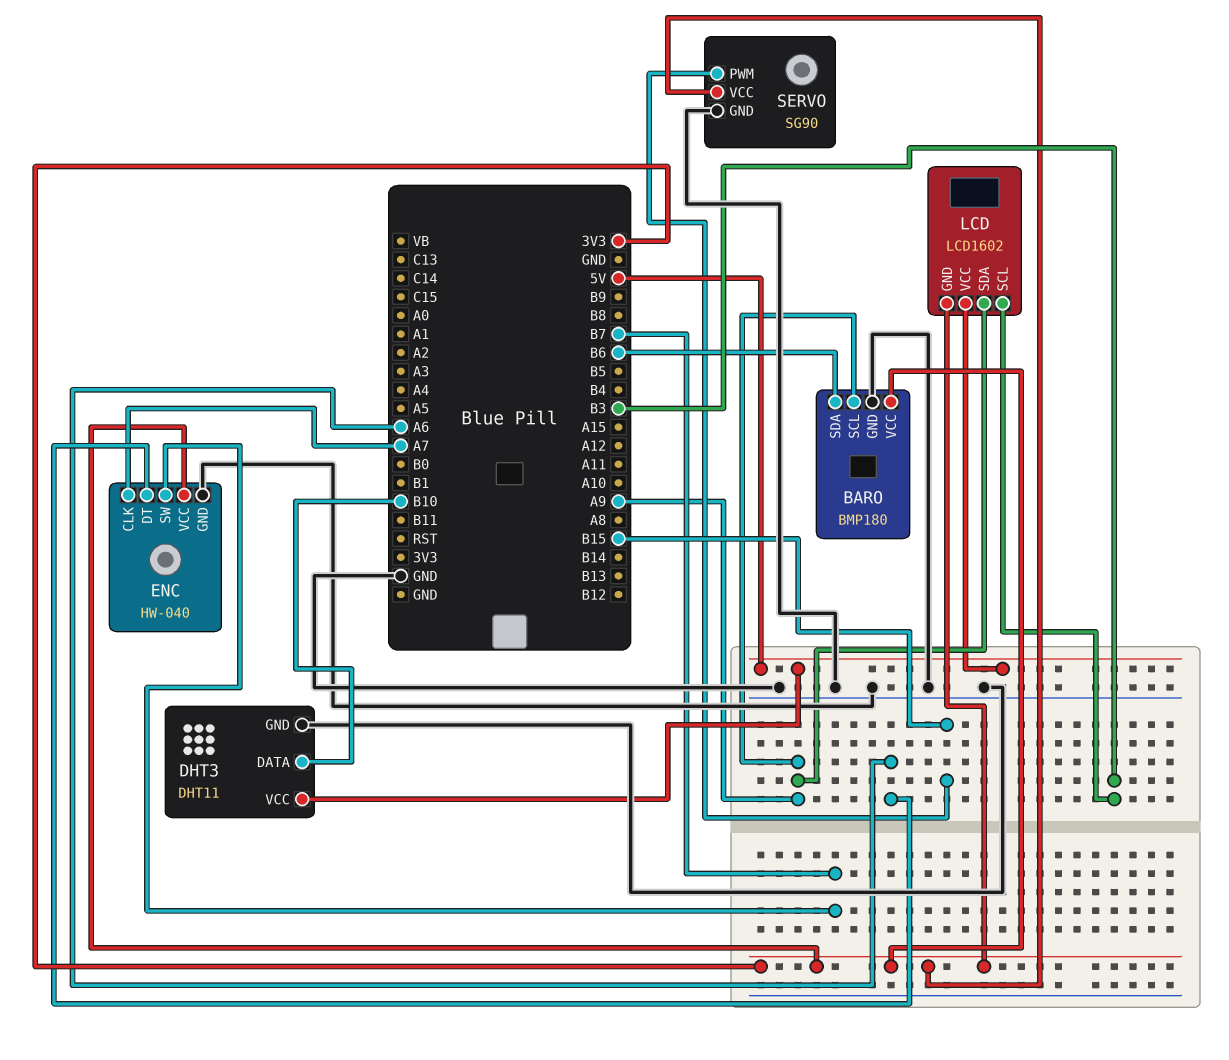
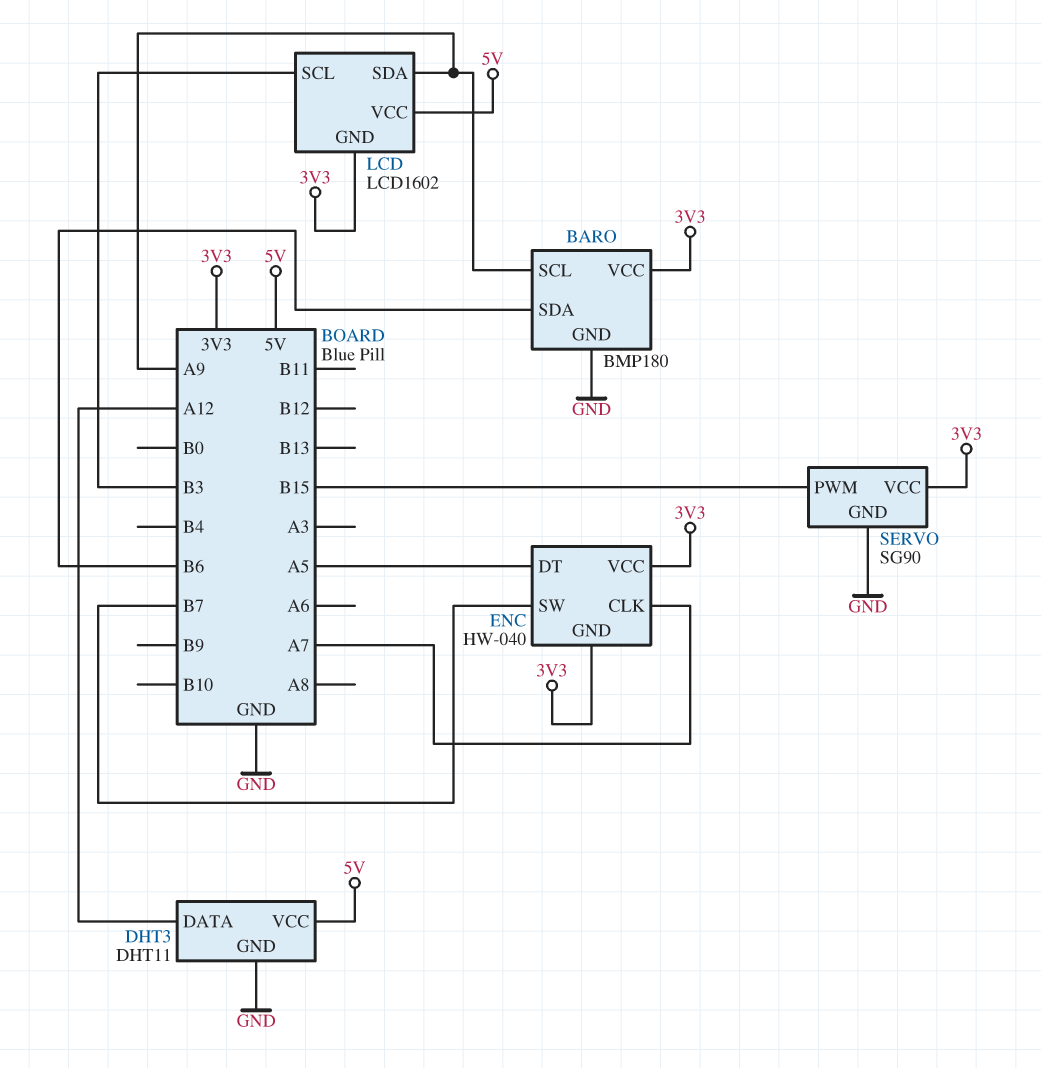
DHT3 pin DATA: B10 -> A12
ENC pin DT: A6 -> A5
ENC pin GND: GND -> 3V3

